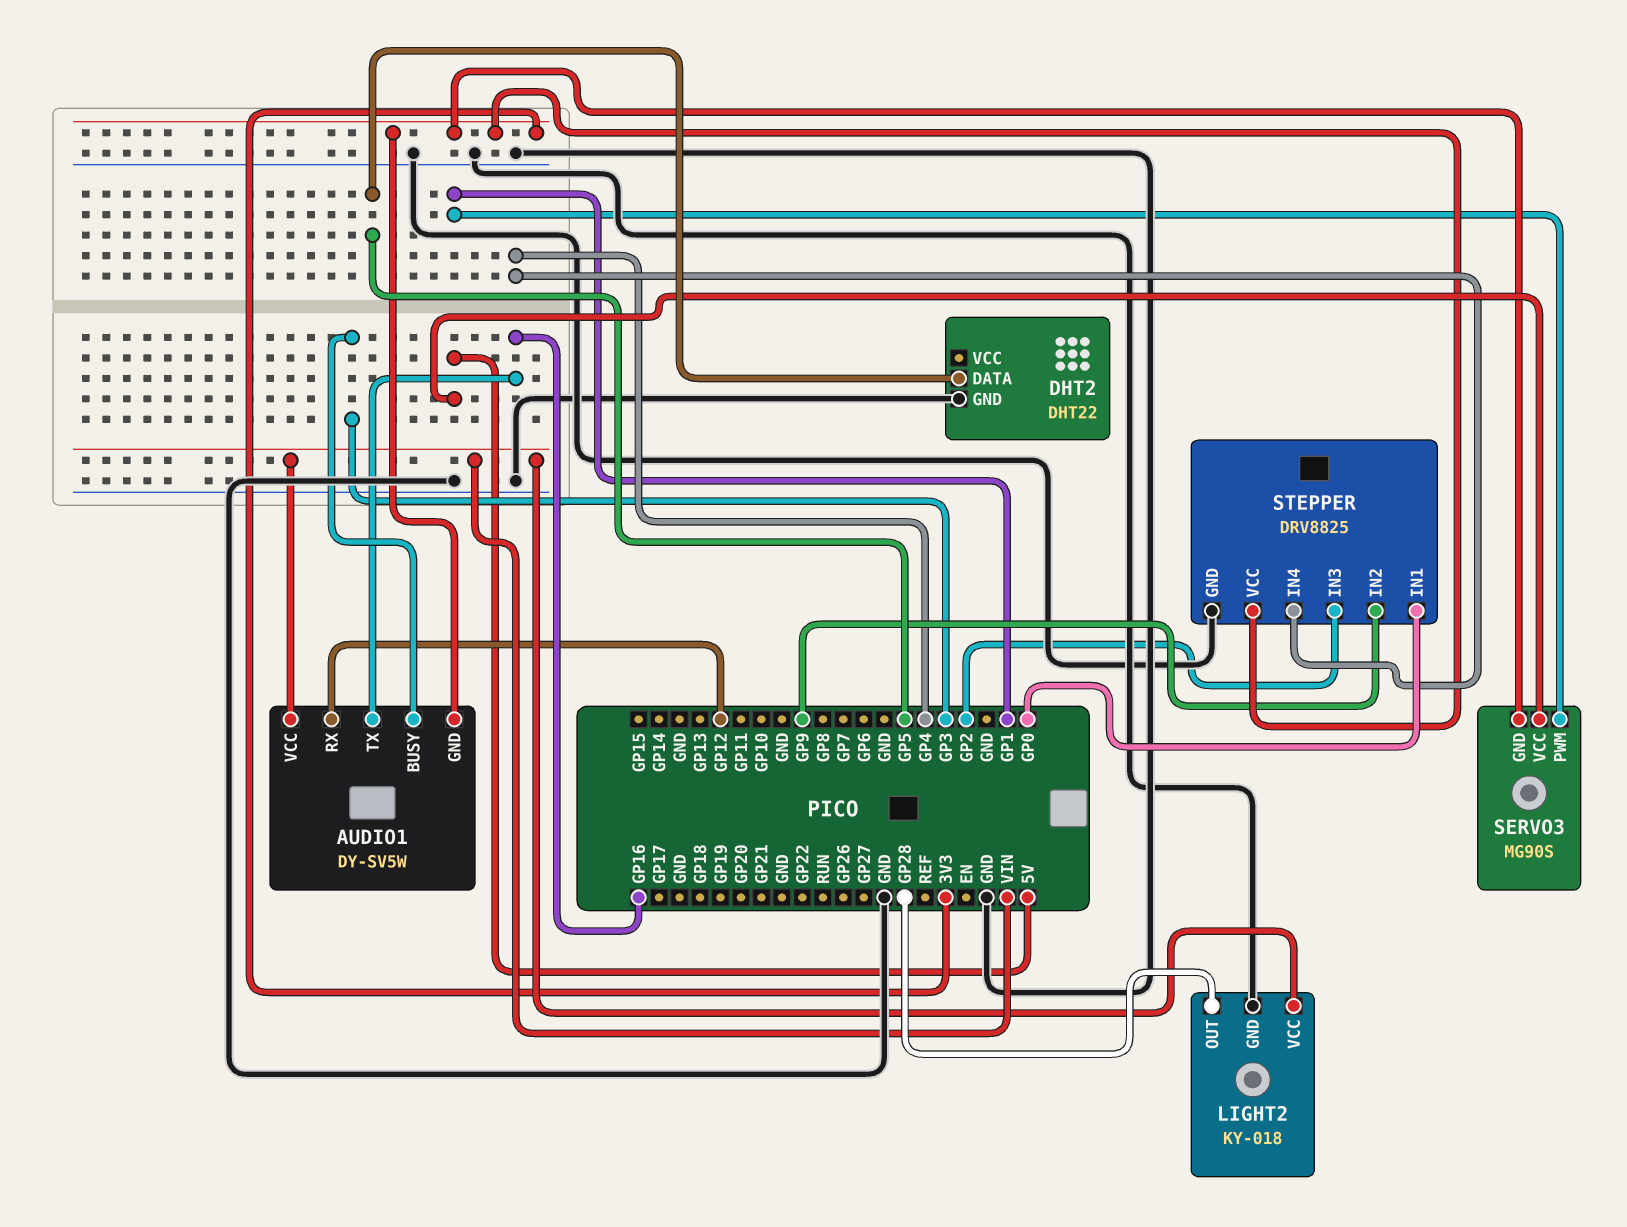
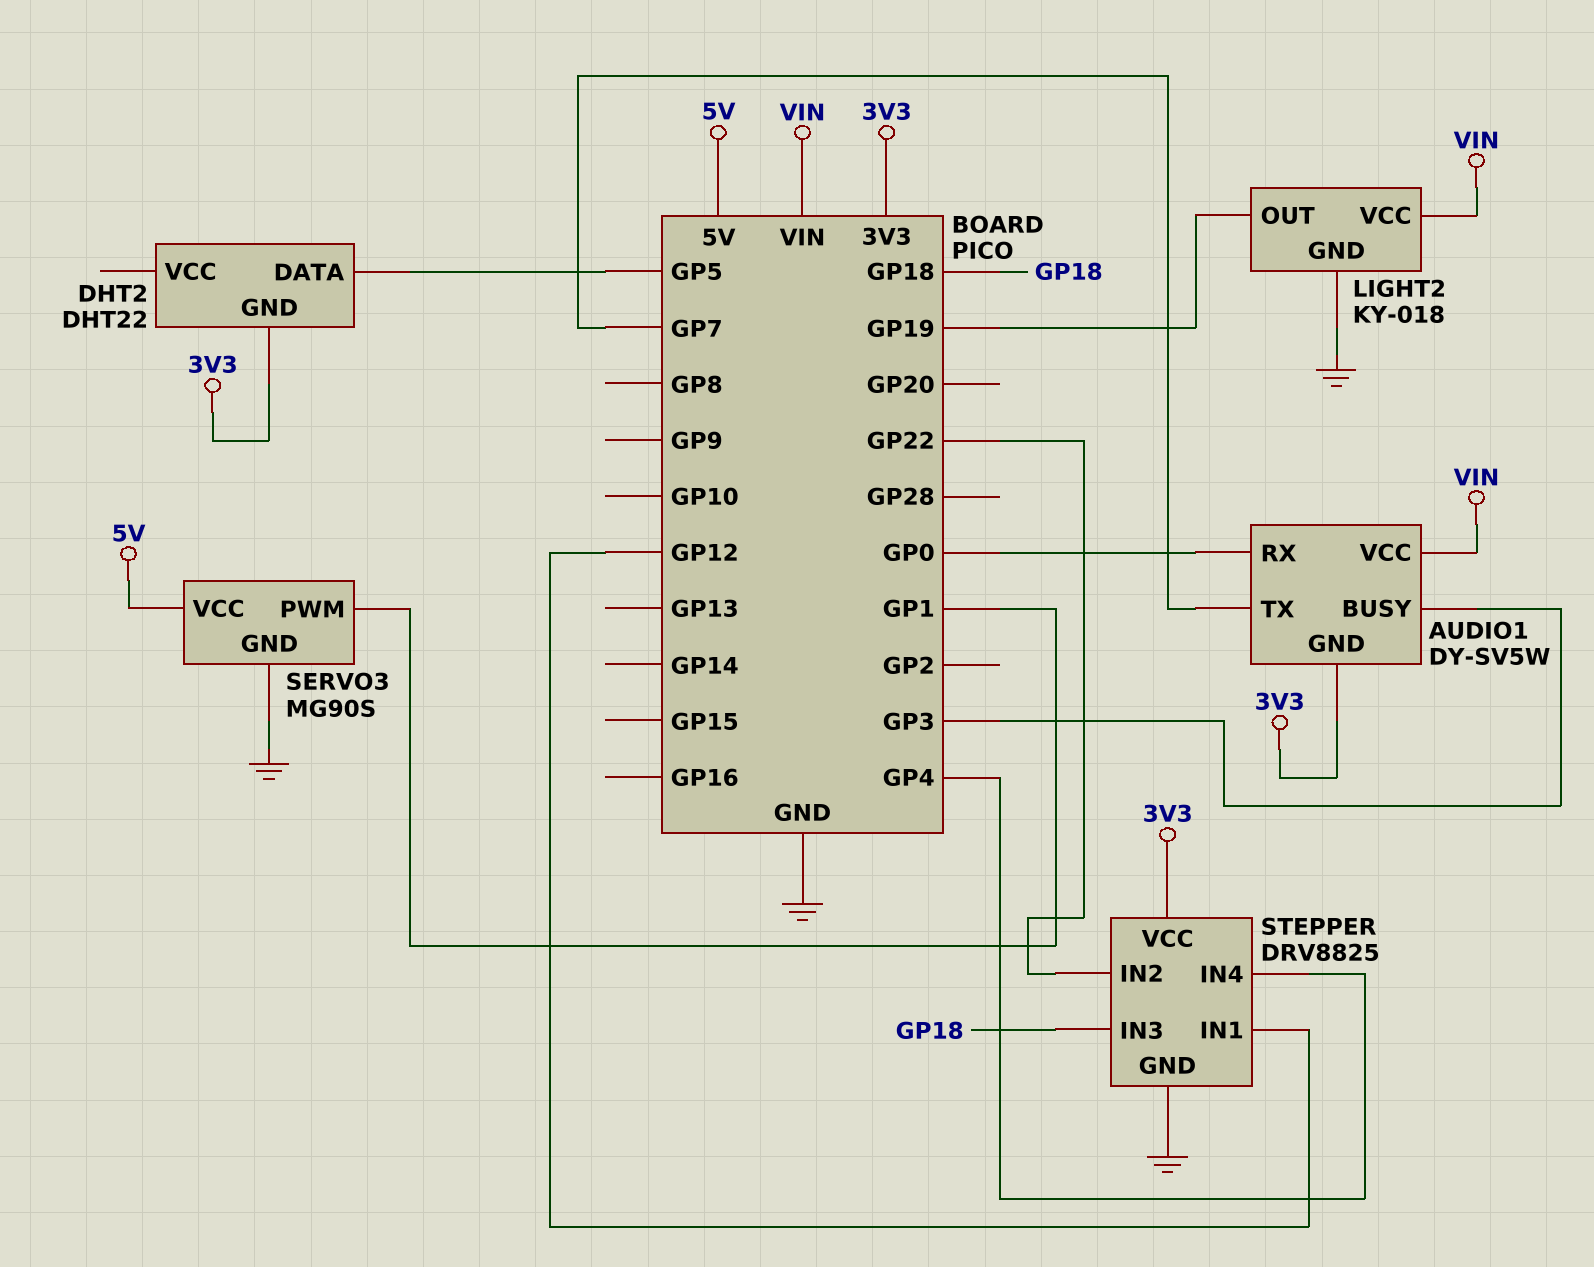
AUDIO1 pin RX: GP12 -> GP0
AUDIO1 pin TX: GP16 -> GP7
DHT2 pin GND: GND -> 3V3
LIGHT2 pin OUT: GP28 -> GP19
SERVO3 pin GND: 3V3 -> GND
STEPPER pin IN1: GP0 -> GP12
STEPPER pin IN2: GP9 -> GP22
STEPPER pin IN3: GP2 -> GP18

